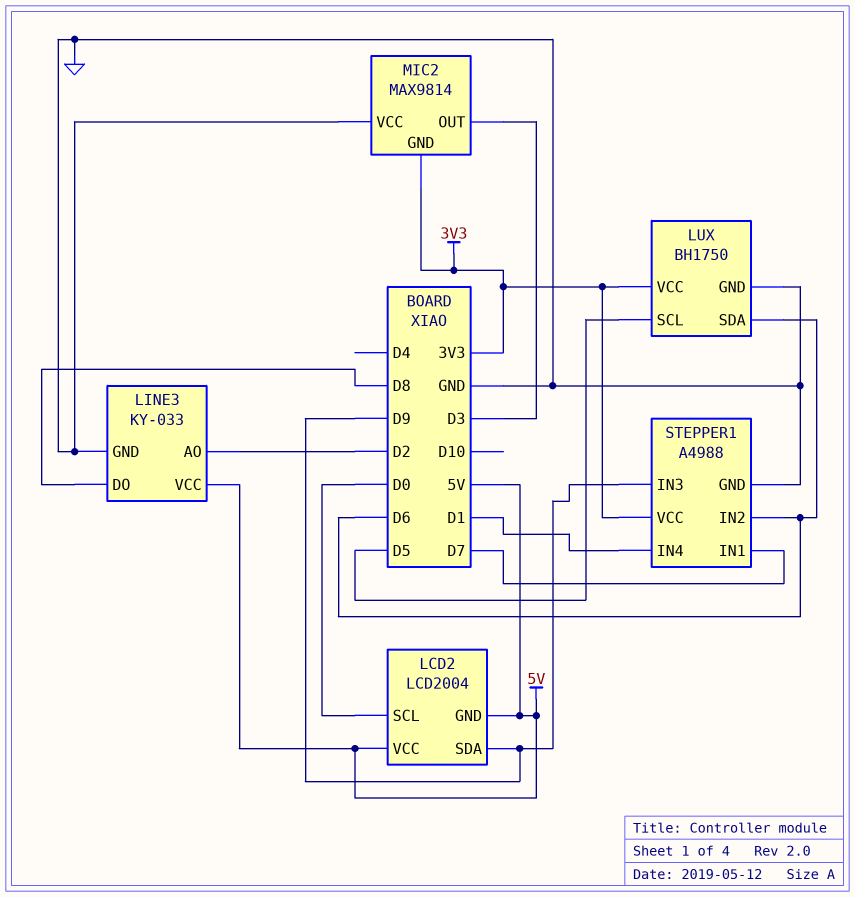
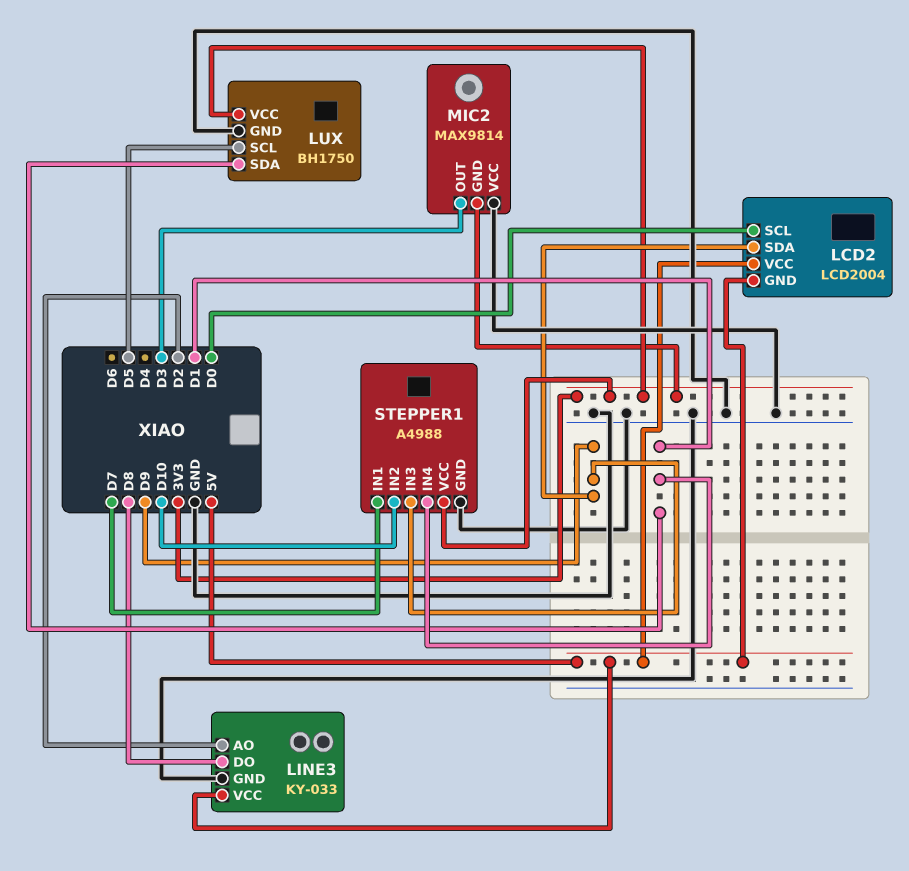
LUX pin SDA: D6 -> D1
STEPPER1 pin IN2: D6 -> D10

